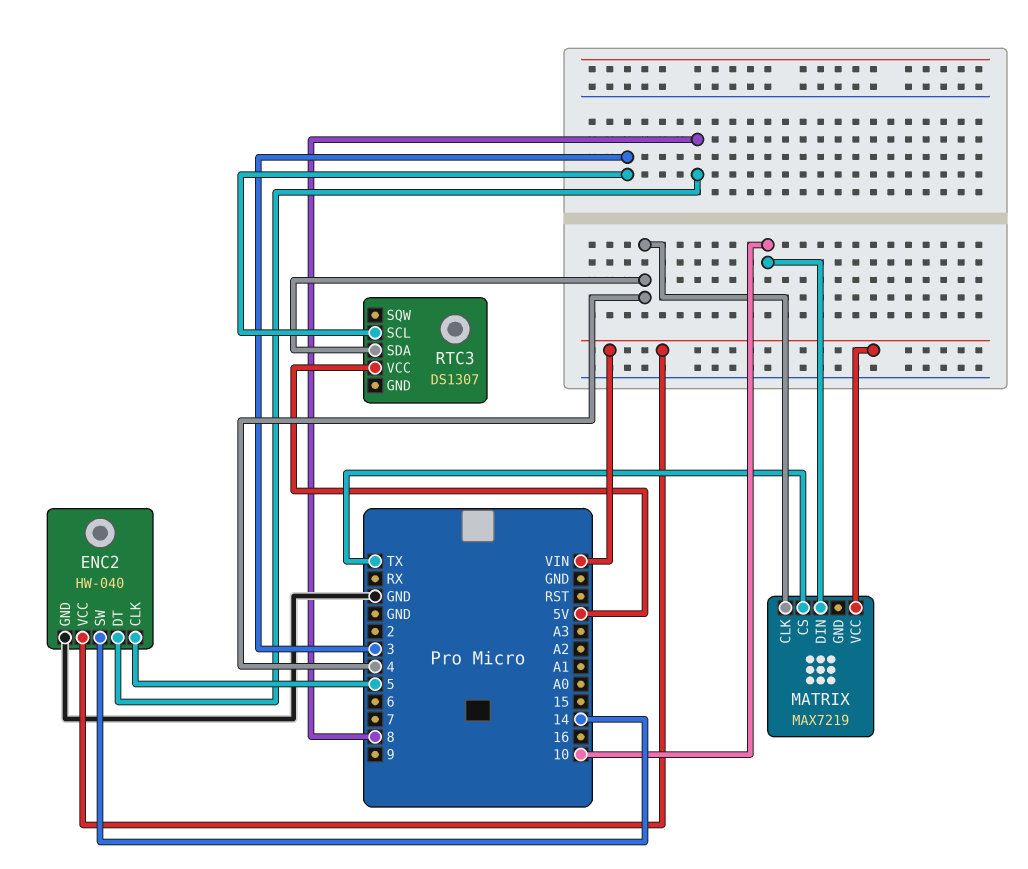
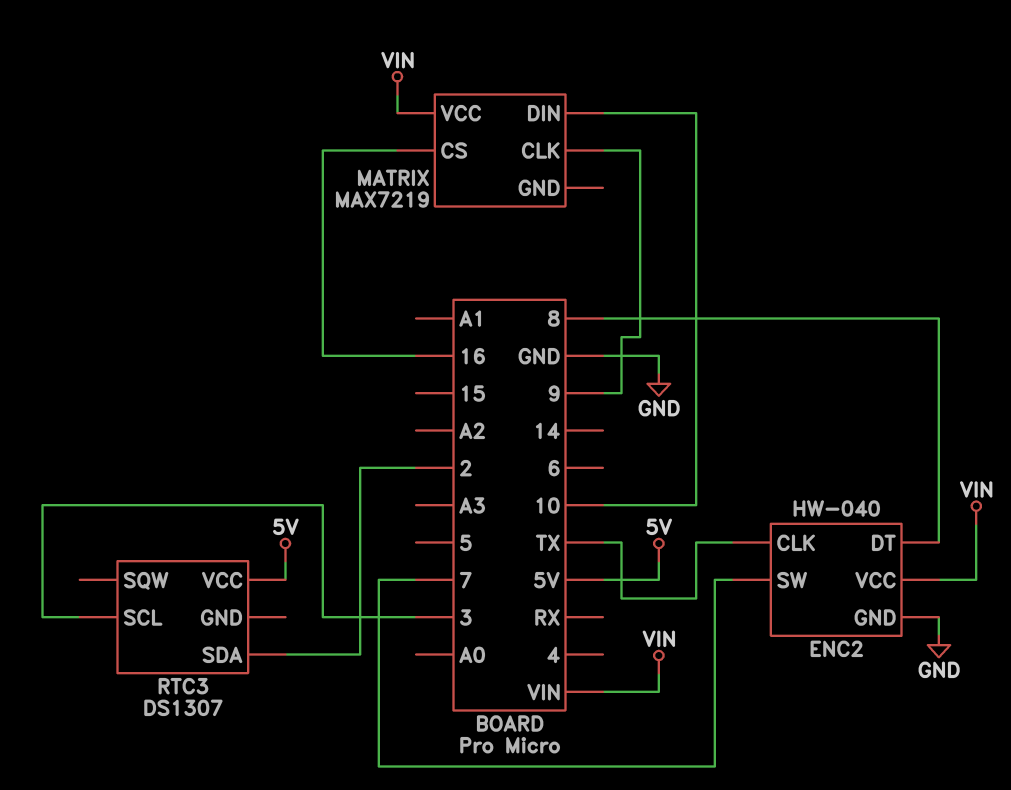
ENC2 pin CLK: 5 -> TX
ENC2 pin SW: 14 -> 7
MATRIX pin CLK: 4 -> 9
MATRIX pin CS: TX -> 16
RTC3 pin SDA: 4 -> 2

